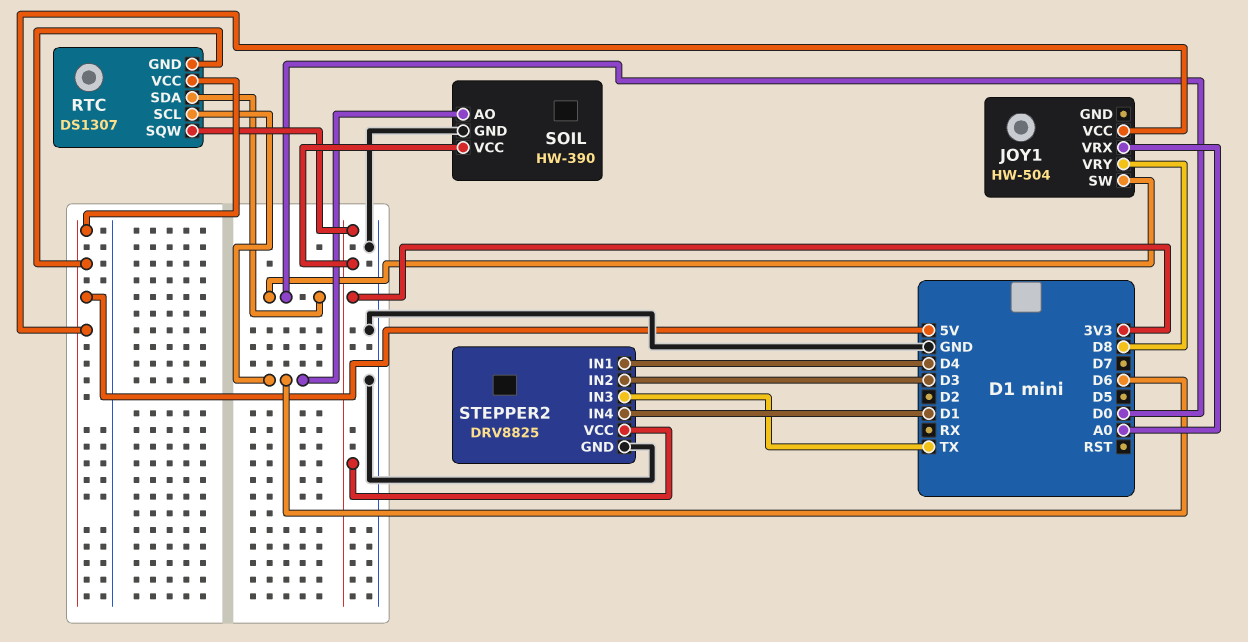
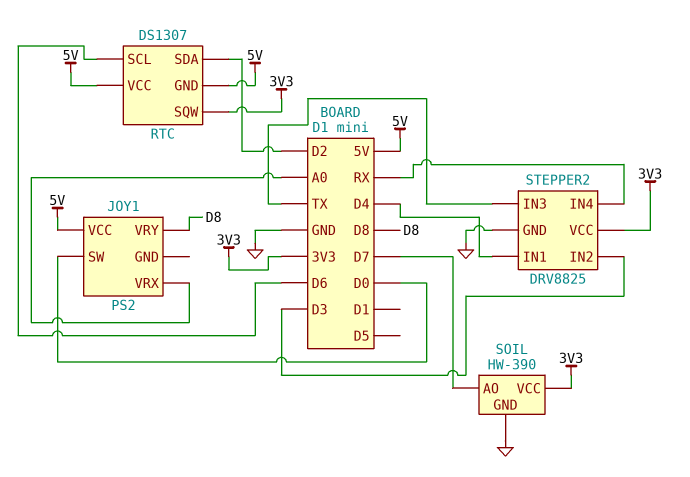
JOY1: HW-504 -> PS2
RTC pin SDA: D0 -> D2
SOIL pin AO: D6 -> D7
STEPPER2 pin IN4: D1 -> RX

